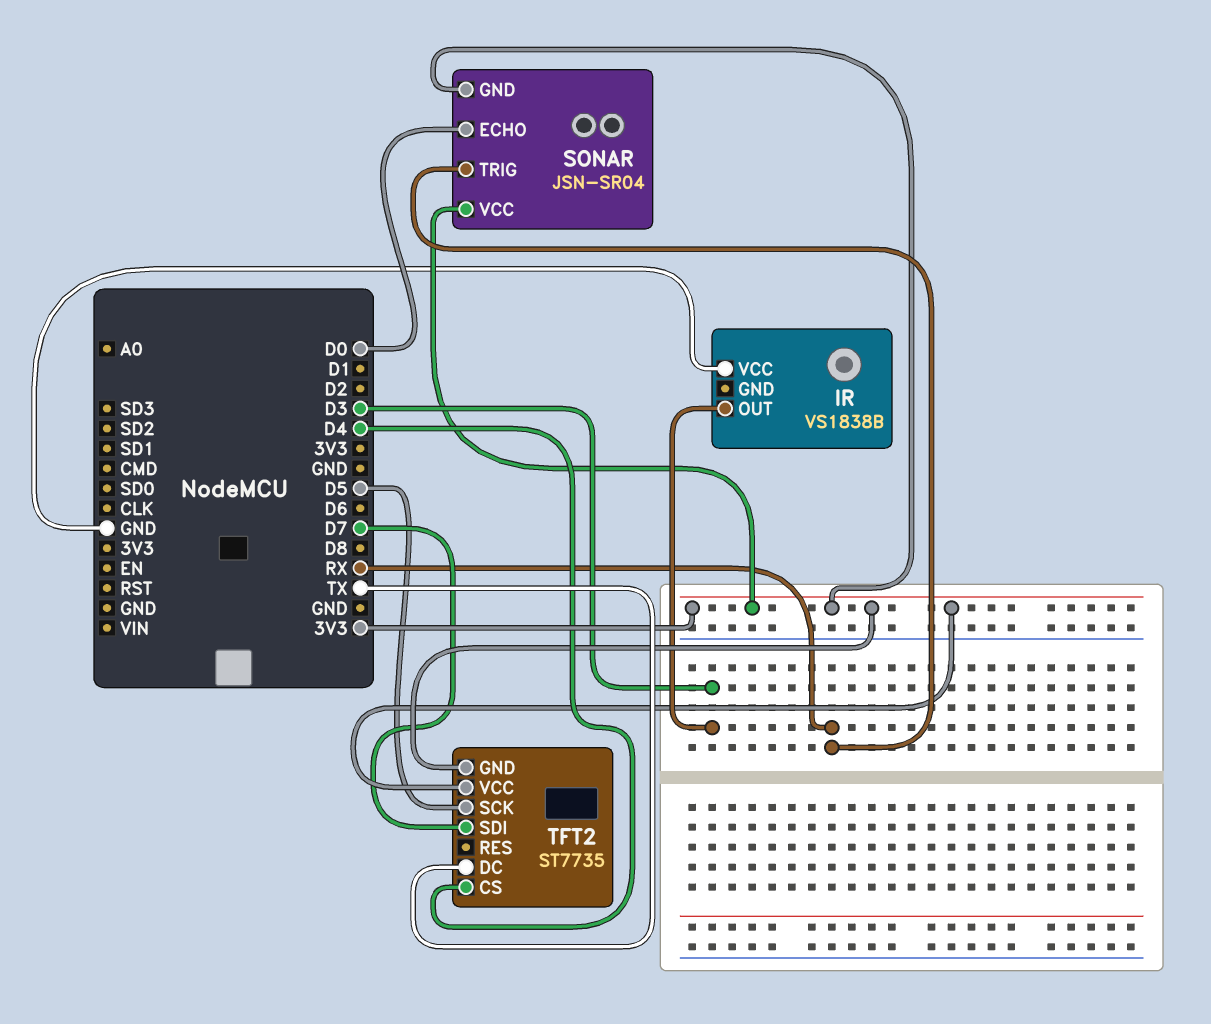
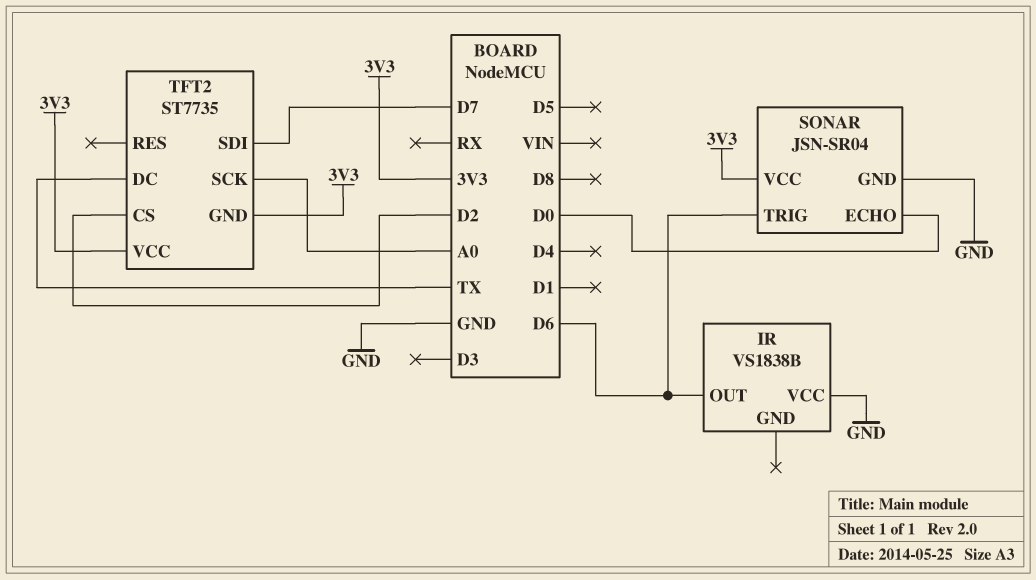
IR pin OUT: D3 -> D6
SONAR pin GND: 3V3 -> GND
SONAR pin TRIG: RX -> D6
TFT2 pin CS: D4 -> D2
TFT2 pin SCK: D5 -> A0

